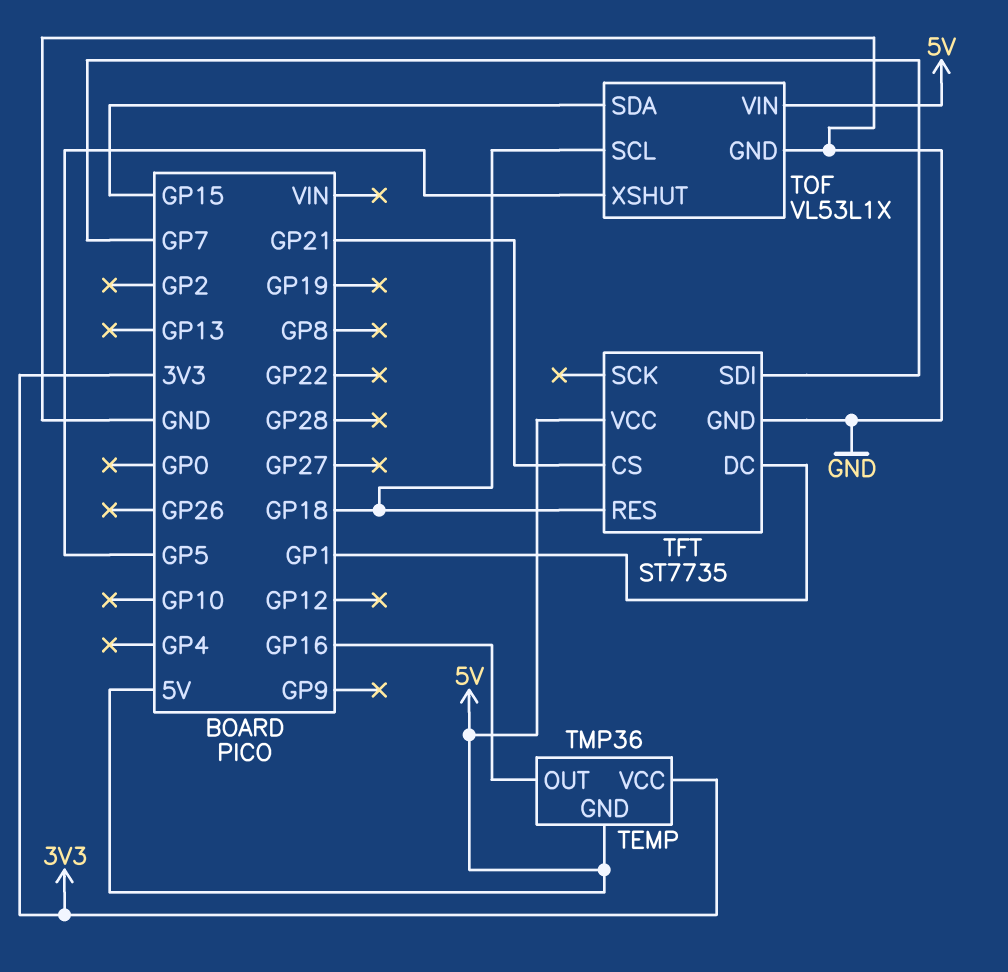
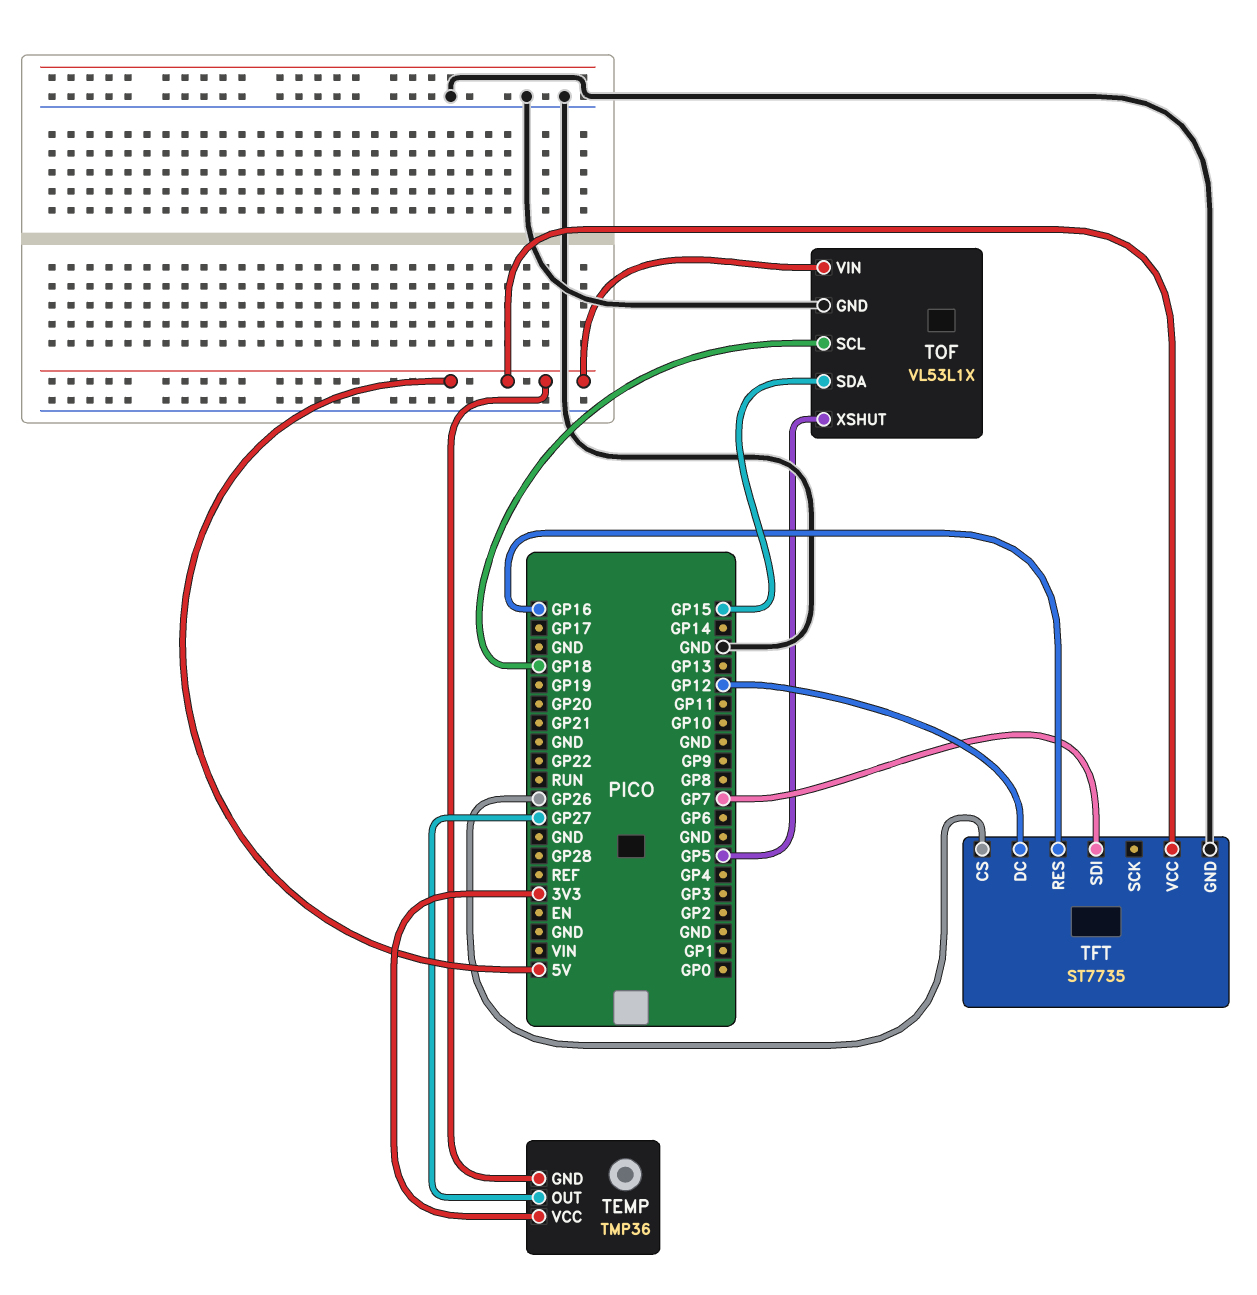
TEMP pin OUT: GP16 -> GP27
TFT pin CS: GP21 -> GP26
TFT pin DC: GP1 -> GP12
TFT pin RES: GP18 -> GP16

